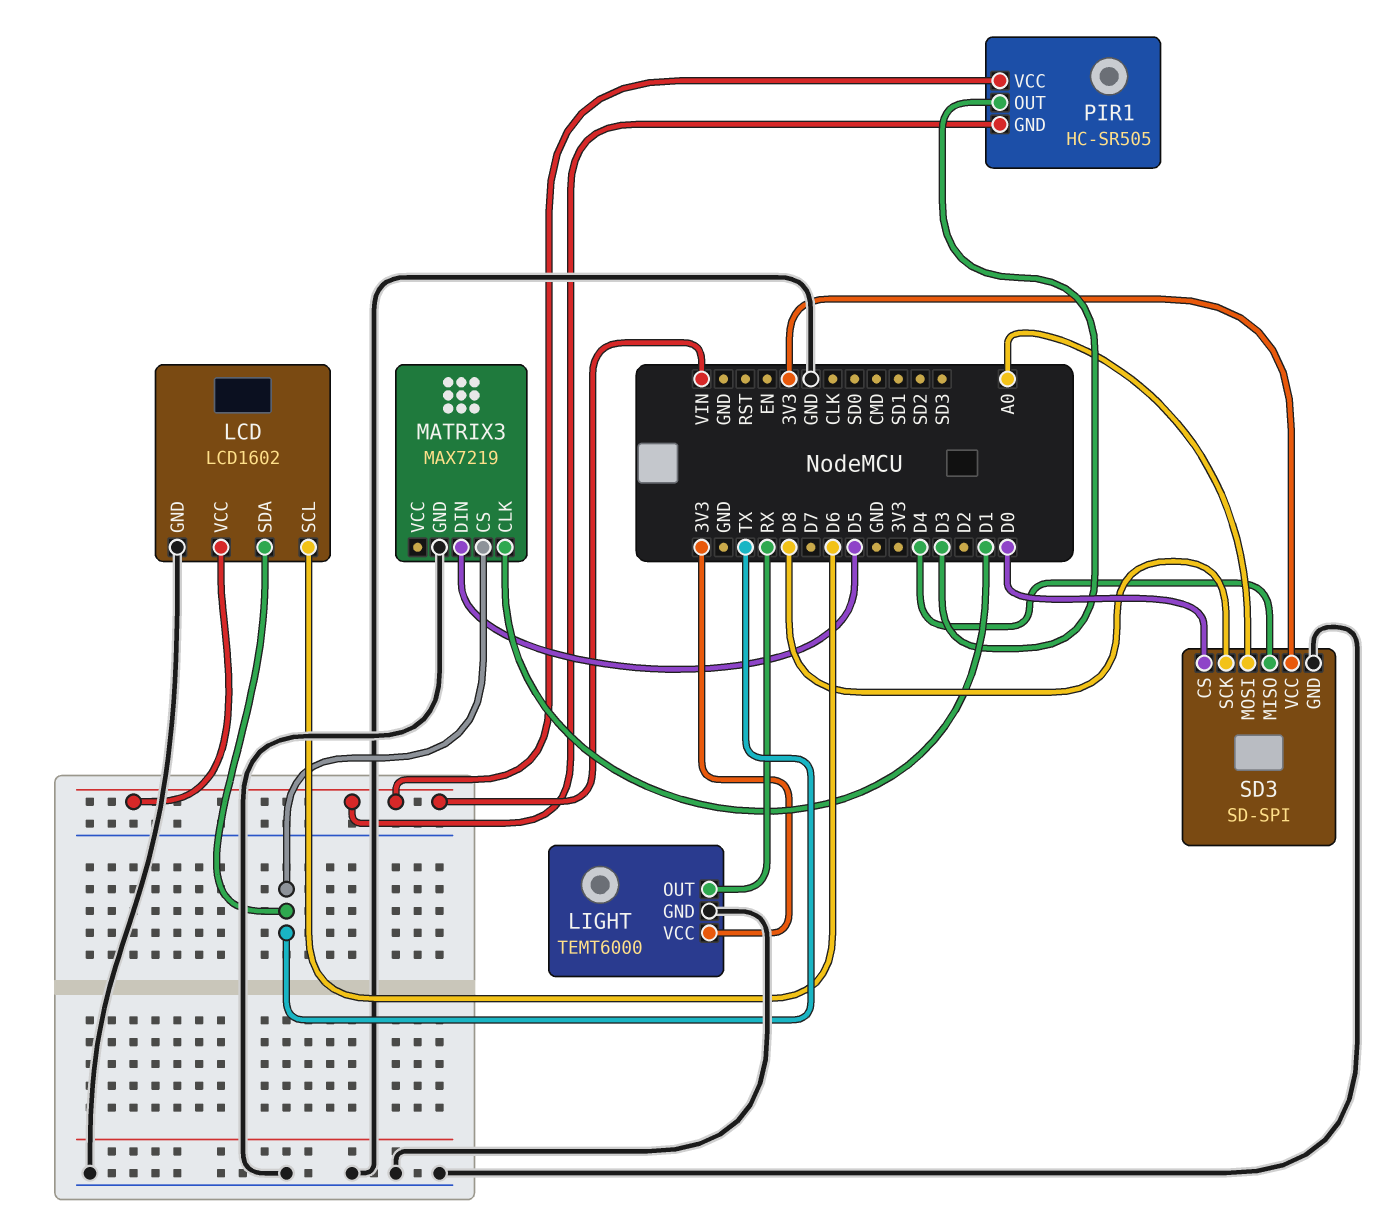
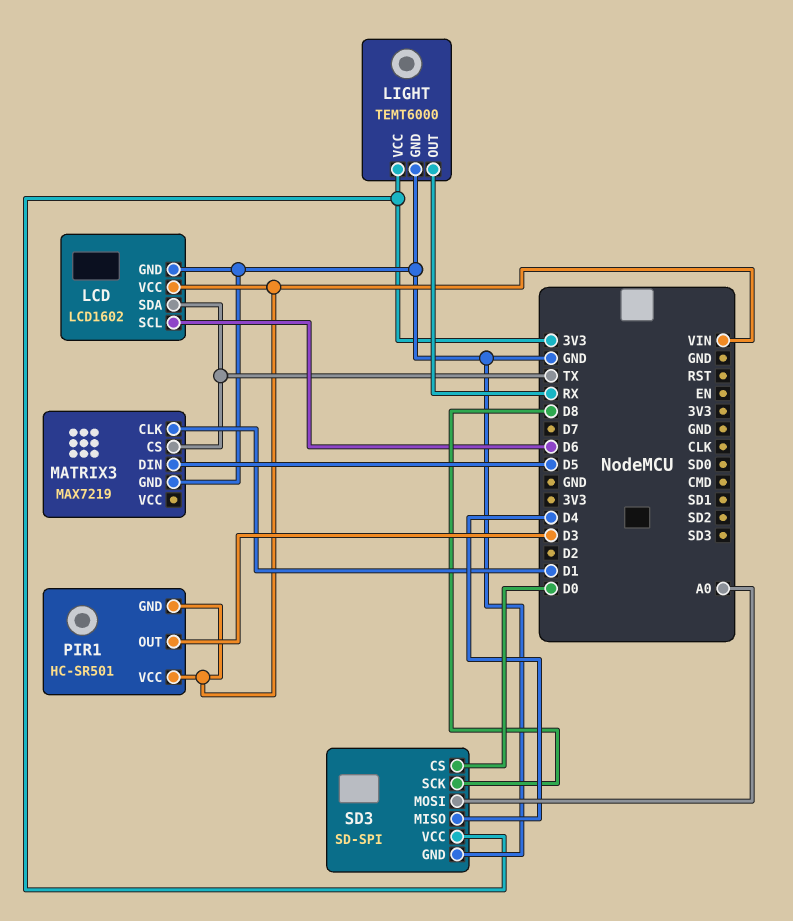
PIR1: HC-SR505 -> HC-SR501

